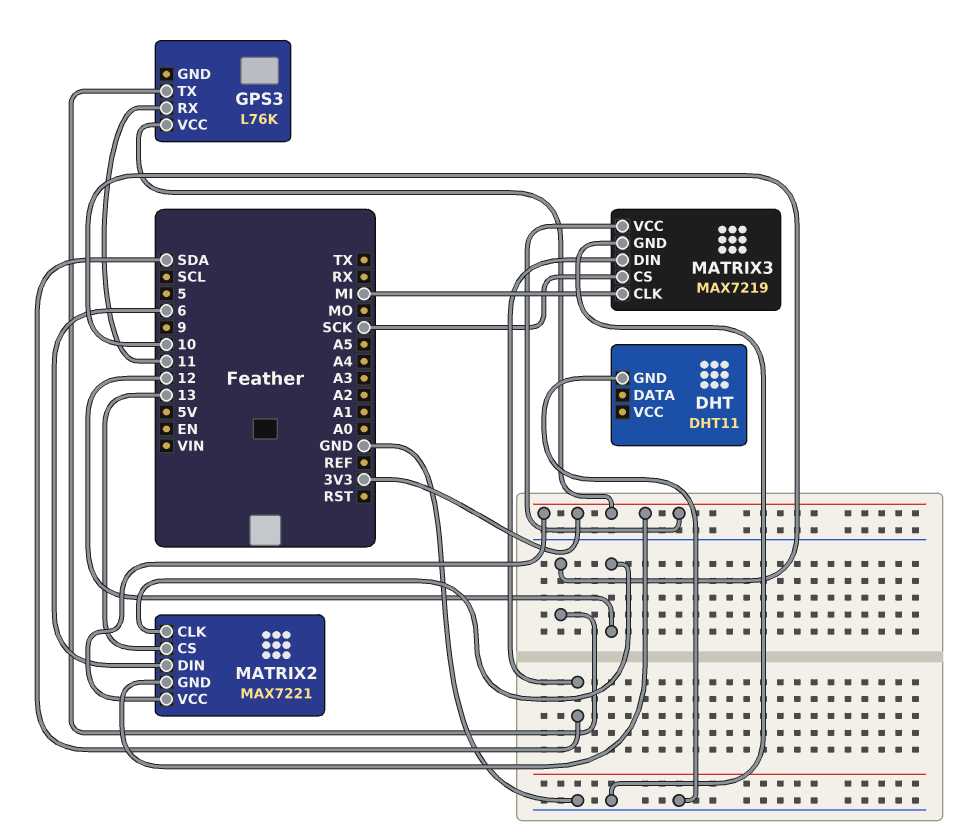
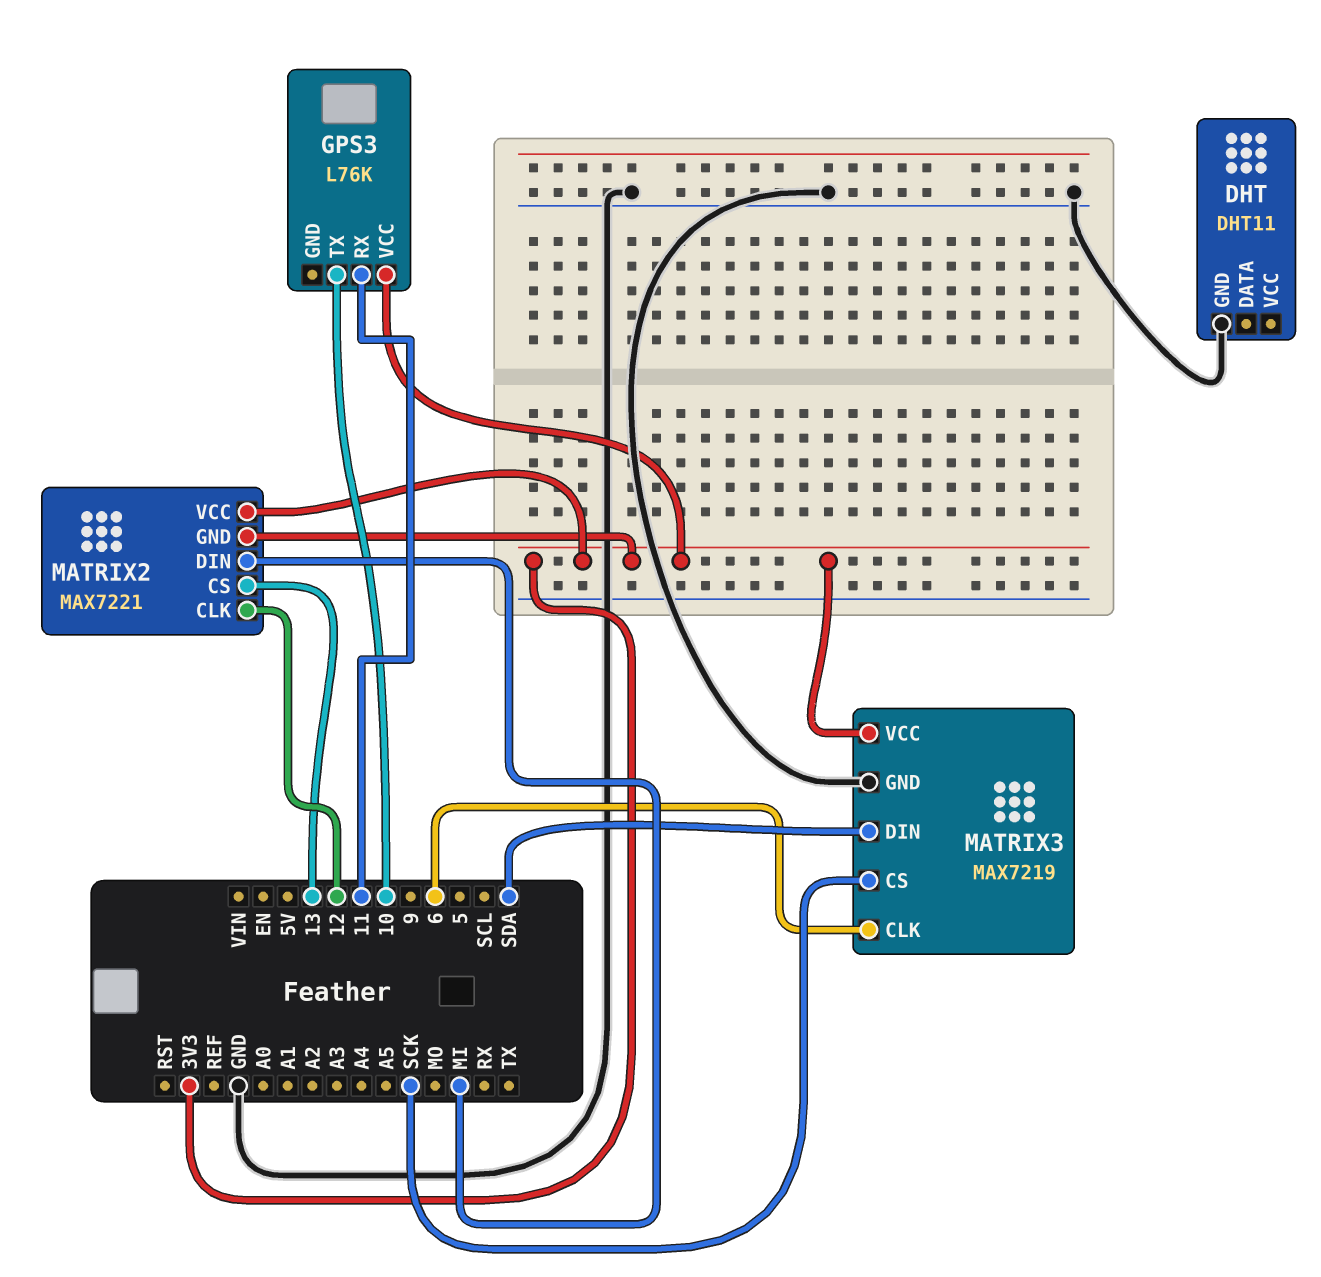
MATRIX2 pin DIN: 6 -> MI
MATRIX3 pin CLK: MI -> 6

